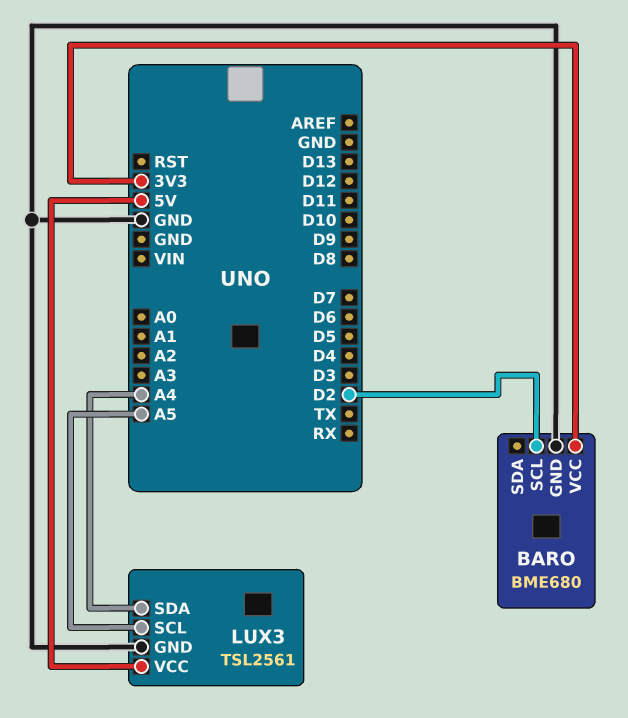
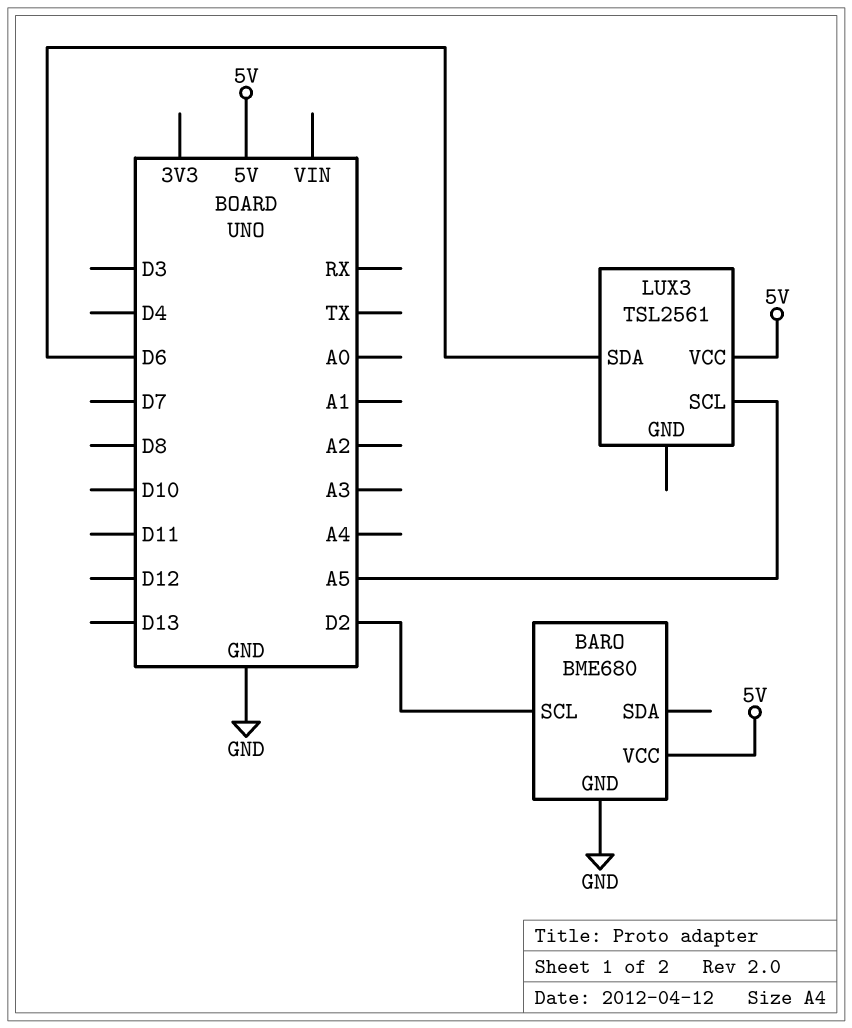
BARO pin VCC: 3V3 -> 5V
LUX3 pin GND: GND -> none
LUX3 pin SDA: A4 -> D6

